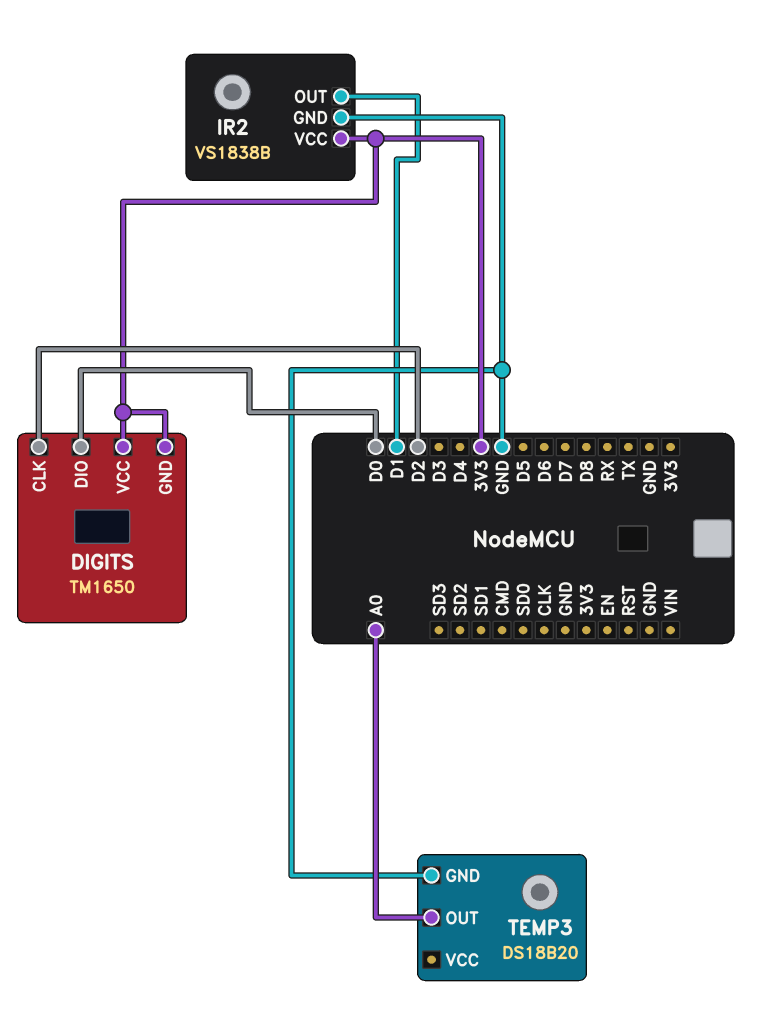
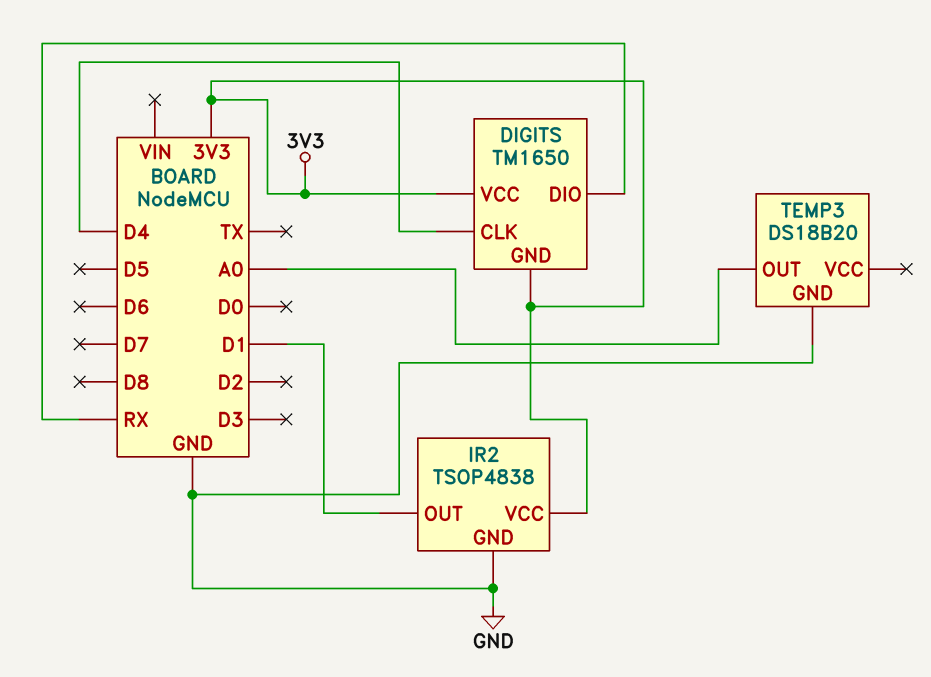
DIGITS pin CLK: D2 -> D4
DIGITS pin DIO: D0 -> RX
IR2: VS1838B -> TSOP4838

